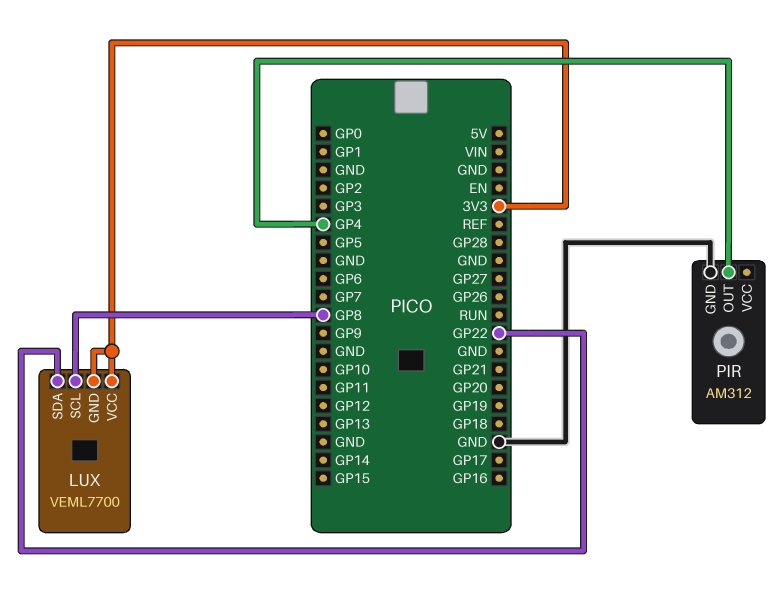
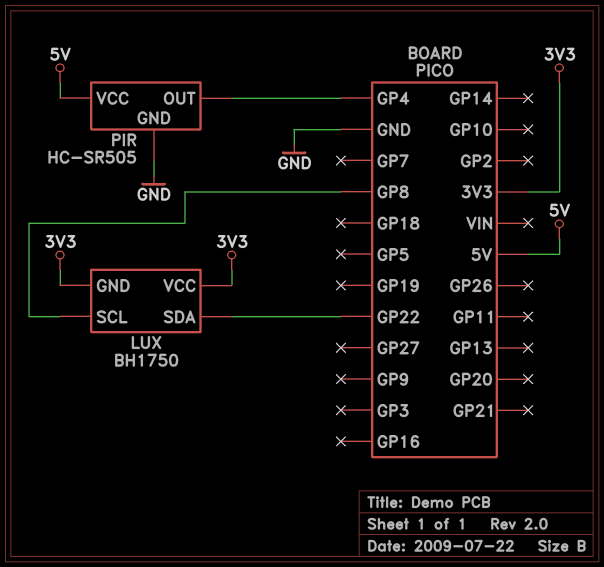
LUX: VEML7700 -> BH1750
PIR: AM312 -> HC-SR505
PIR pin VCC: none -> 5V

